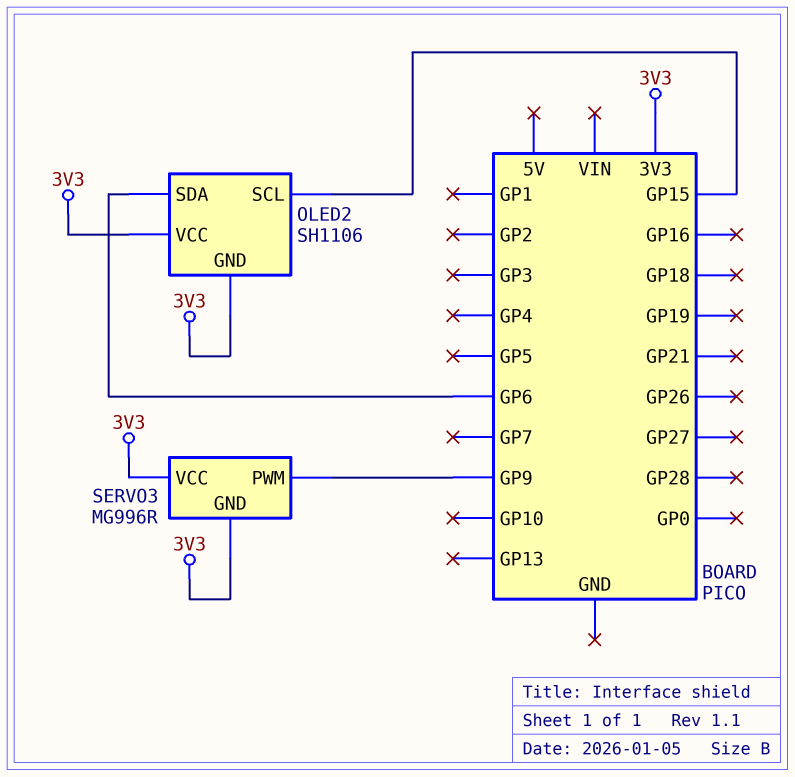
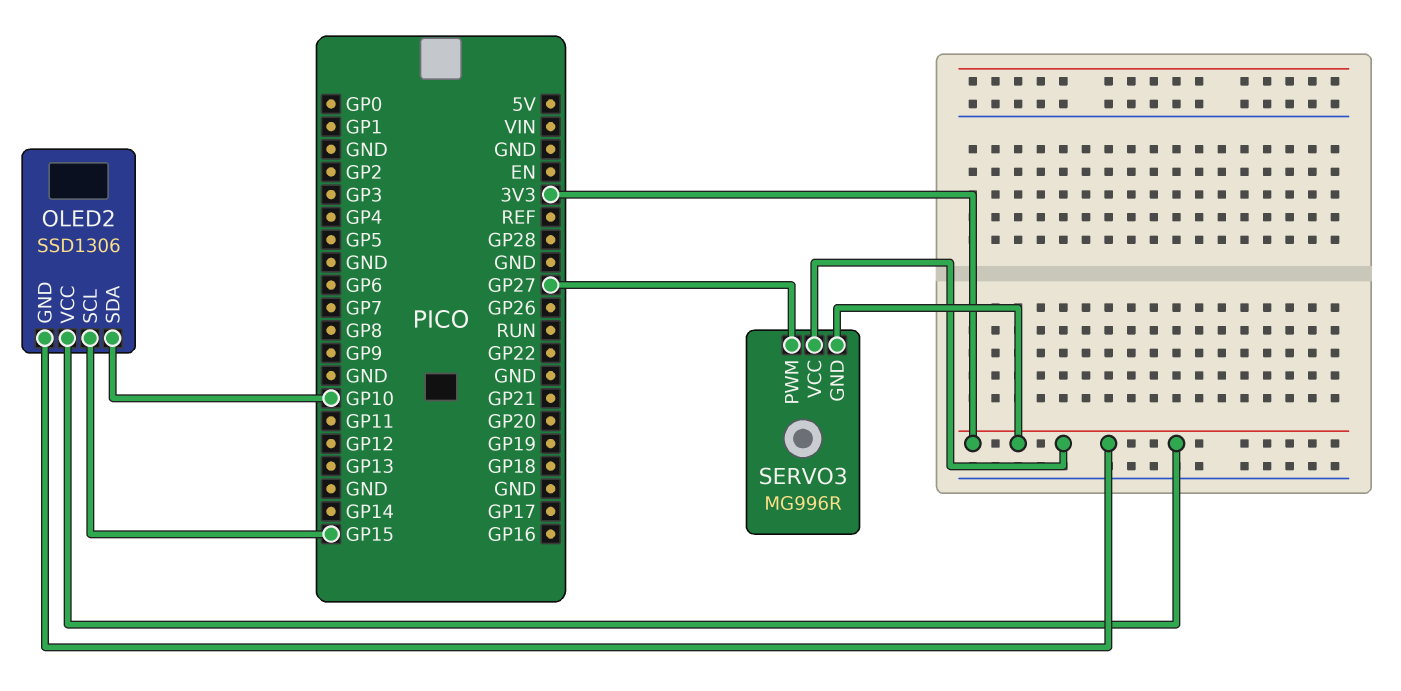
OLED2: SH1106 -> SSD1306
OLED2 pin SDA: GP6 -> GP10
SERVO3 pin PWM: GP9 -> GP27

